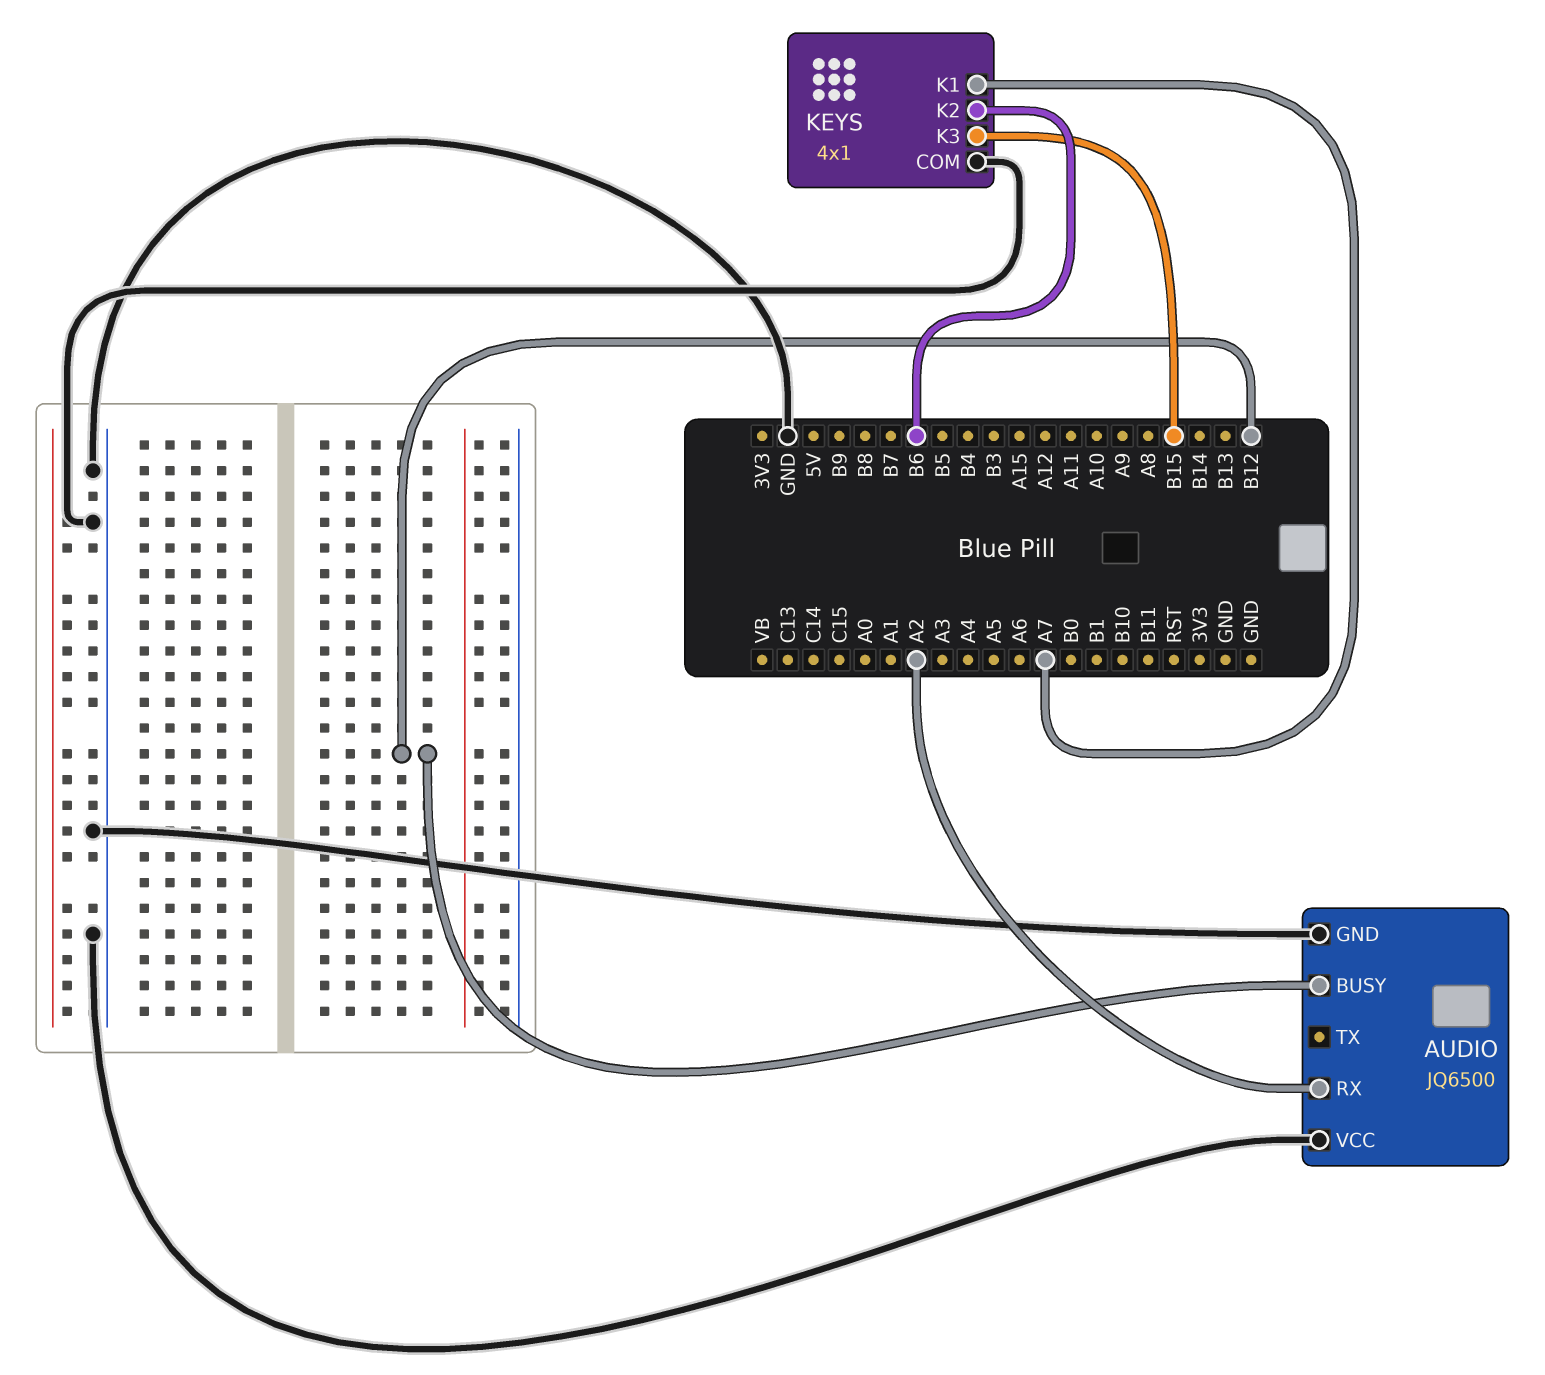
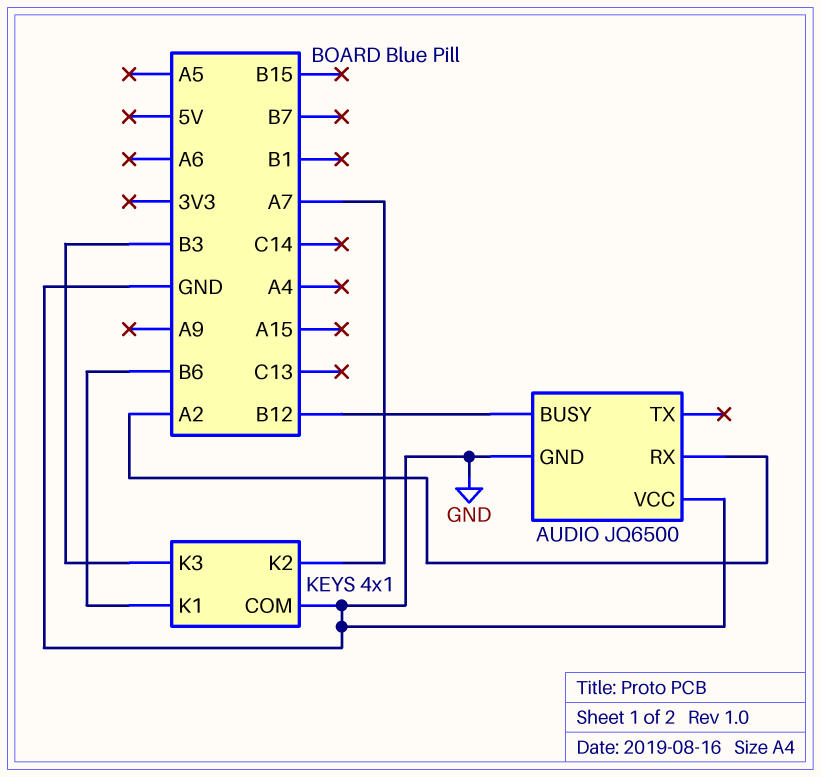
KEYS pin K1: A7 -> B6
KEYS pin K2: B6 -> A7
KEYS pin K3: B15 -> B3

